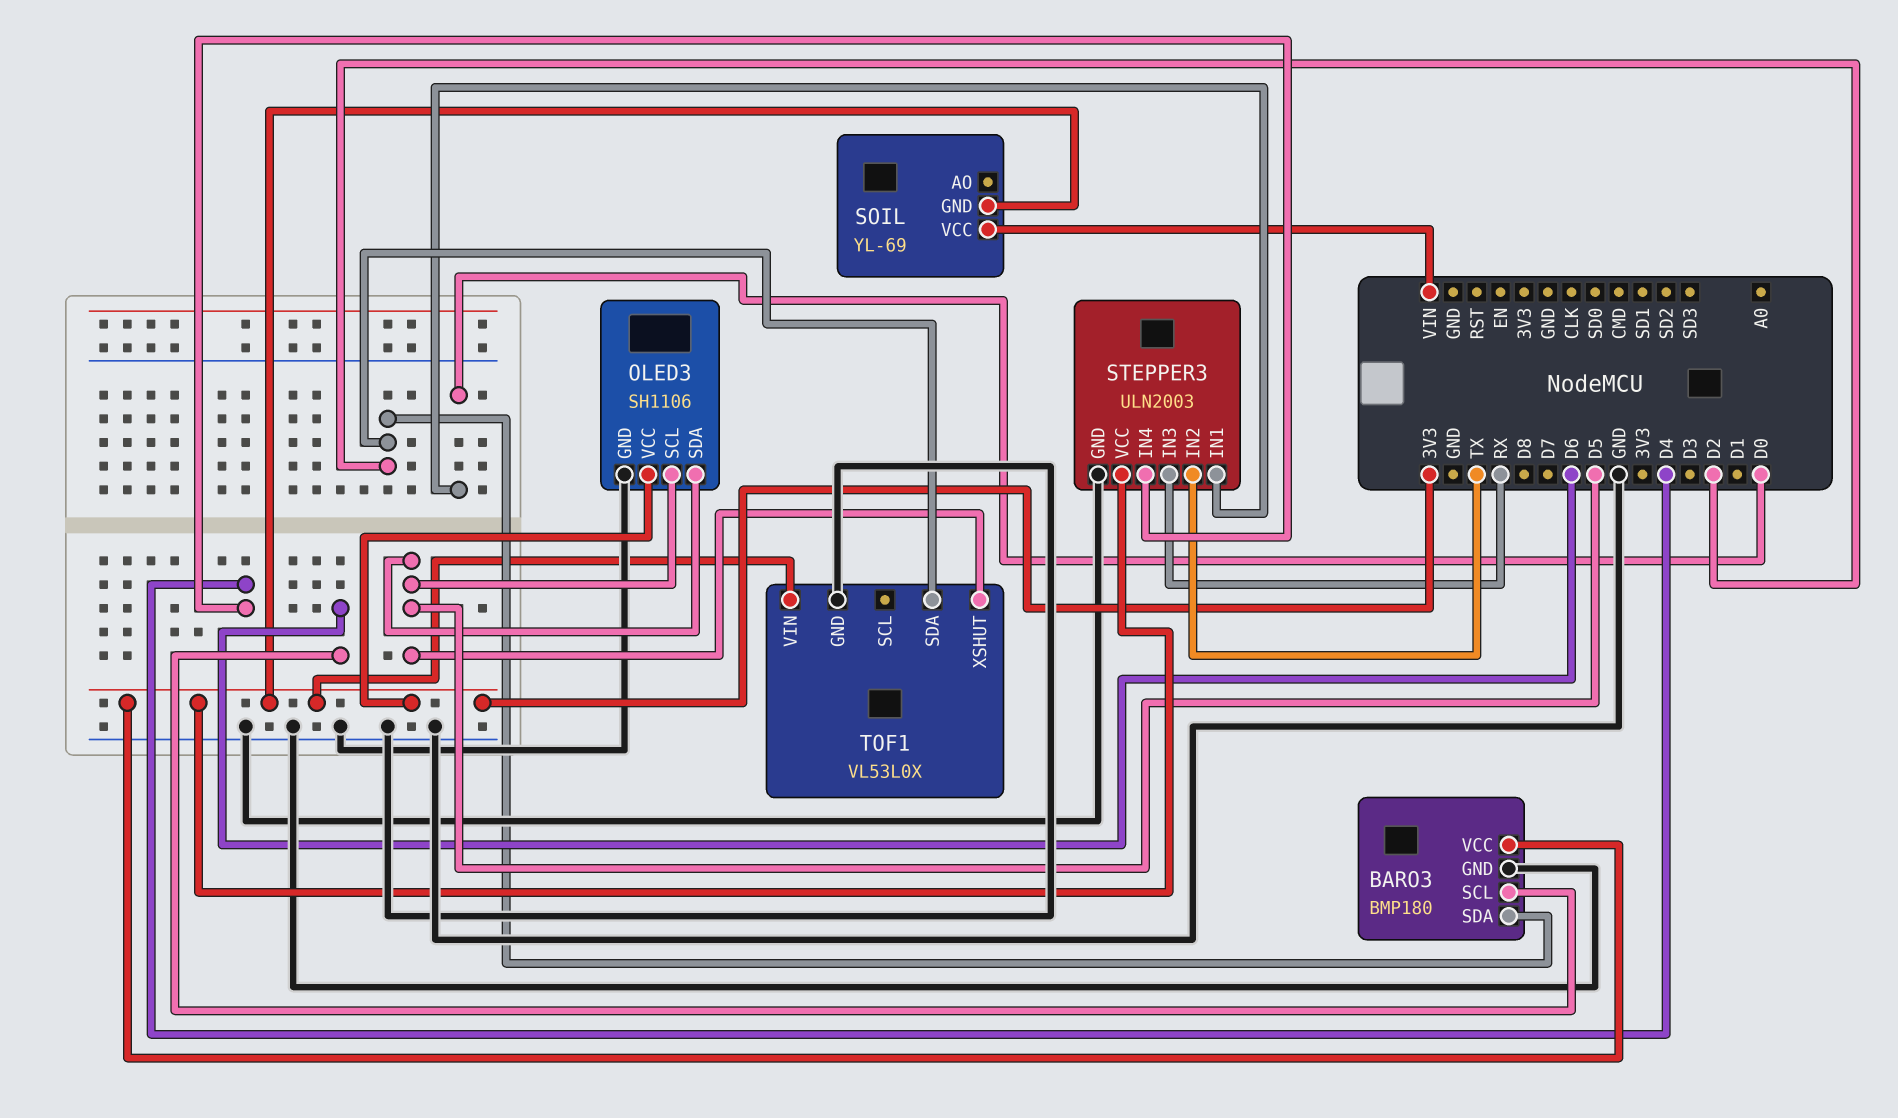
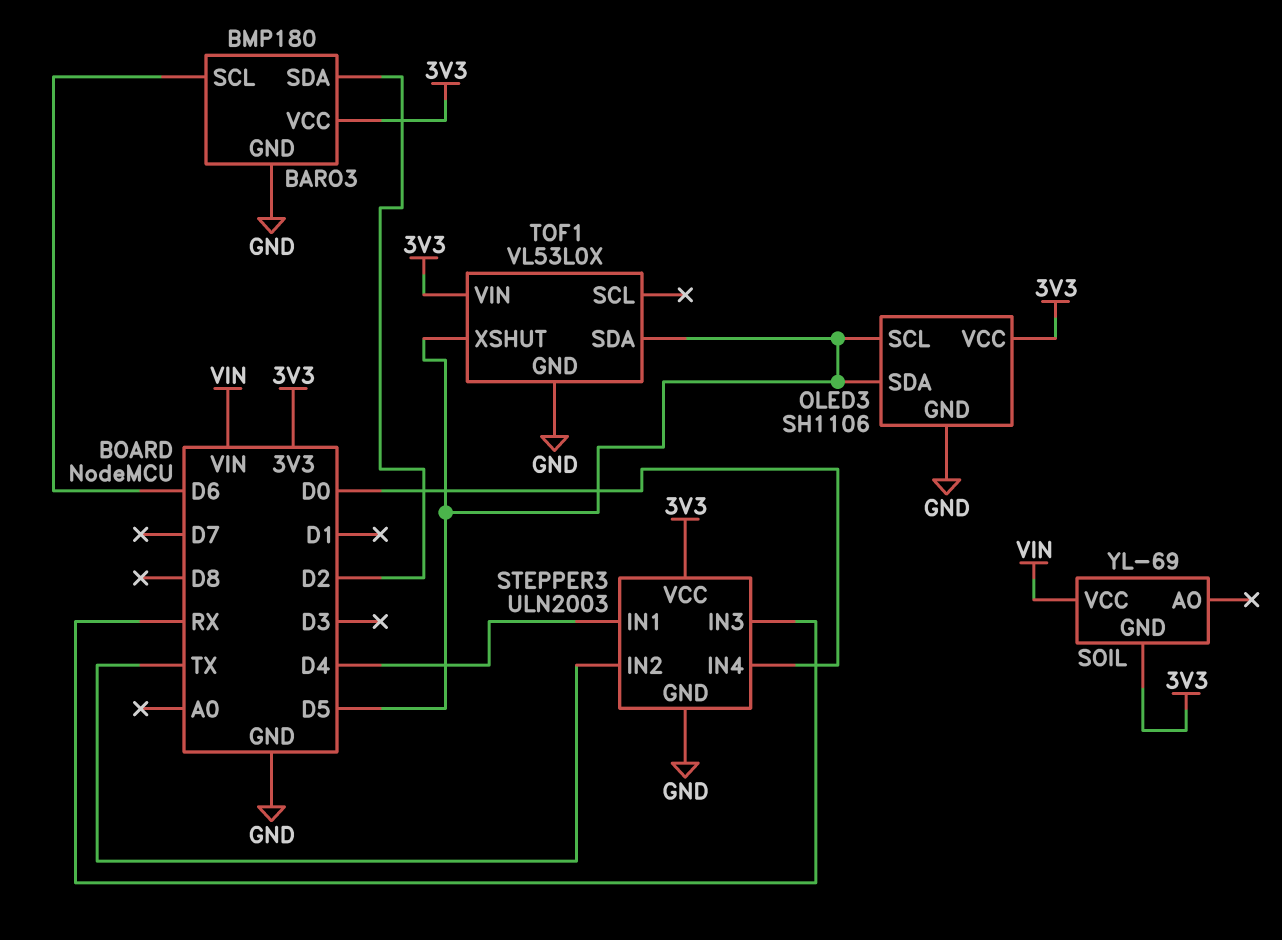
STEPPER3 pin IN1: D0 -> D4
STEPPER3 pin IN4: D4 -> D0
TOF1 pin SDA: D2 -> D5

